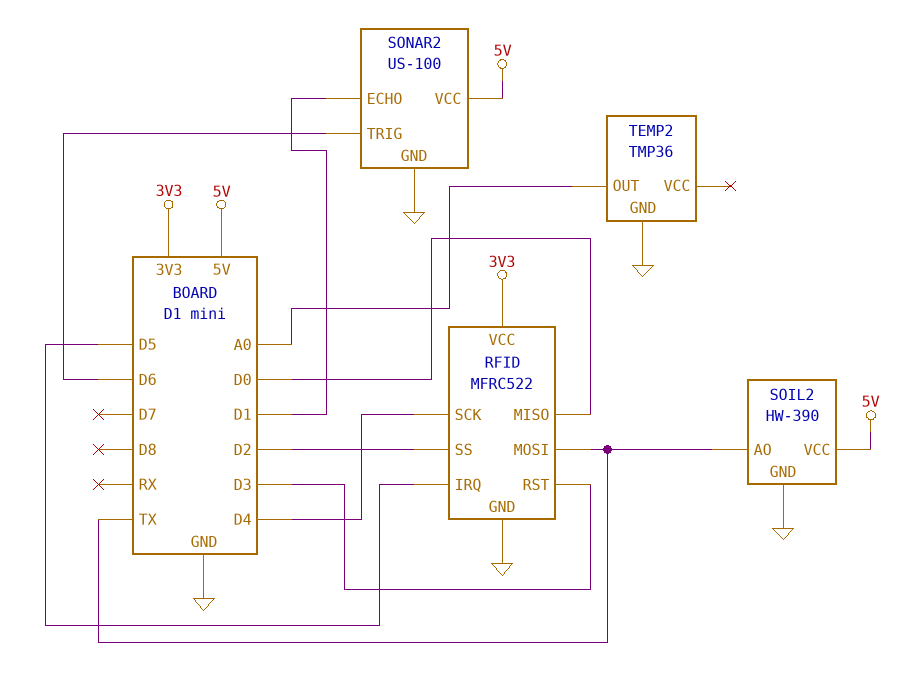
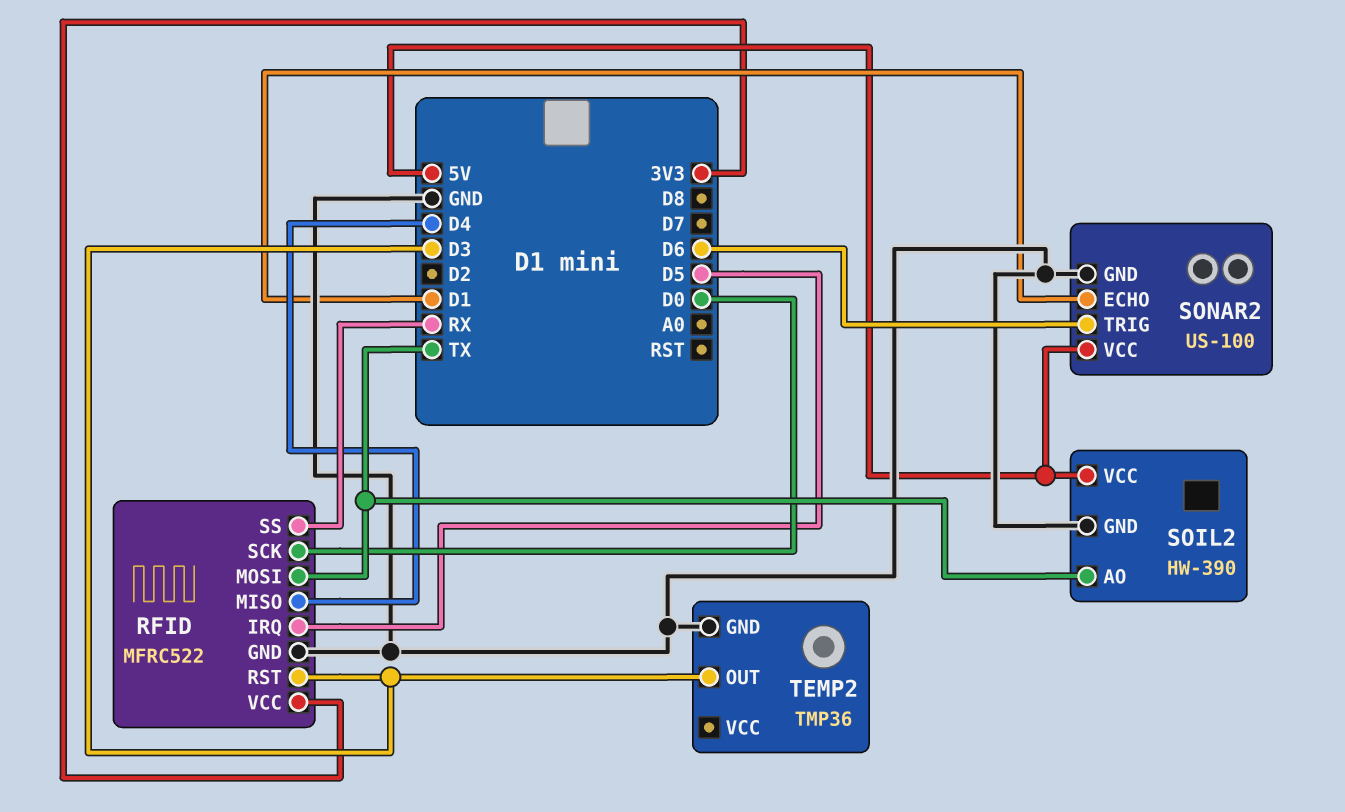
RFID pin MISO: D0 -> D4
RFID pin SCK: D4 -> D0
RFID pin SS: D2 -> RX
TEMP2 pin OUT: A0 -> D3

